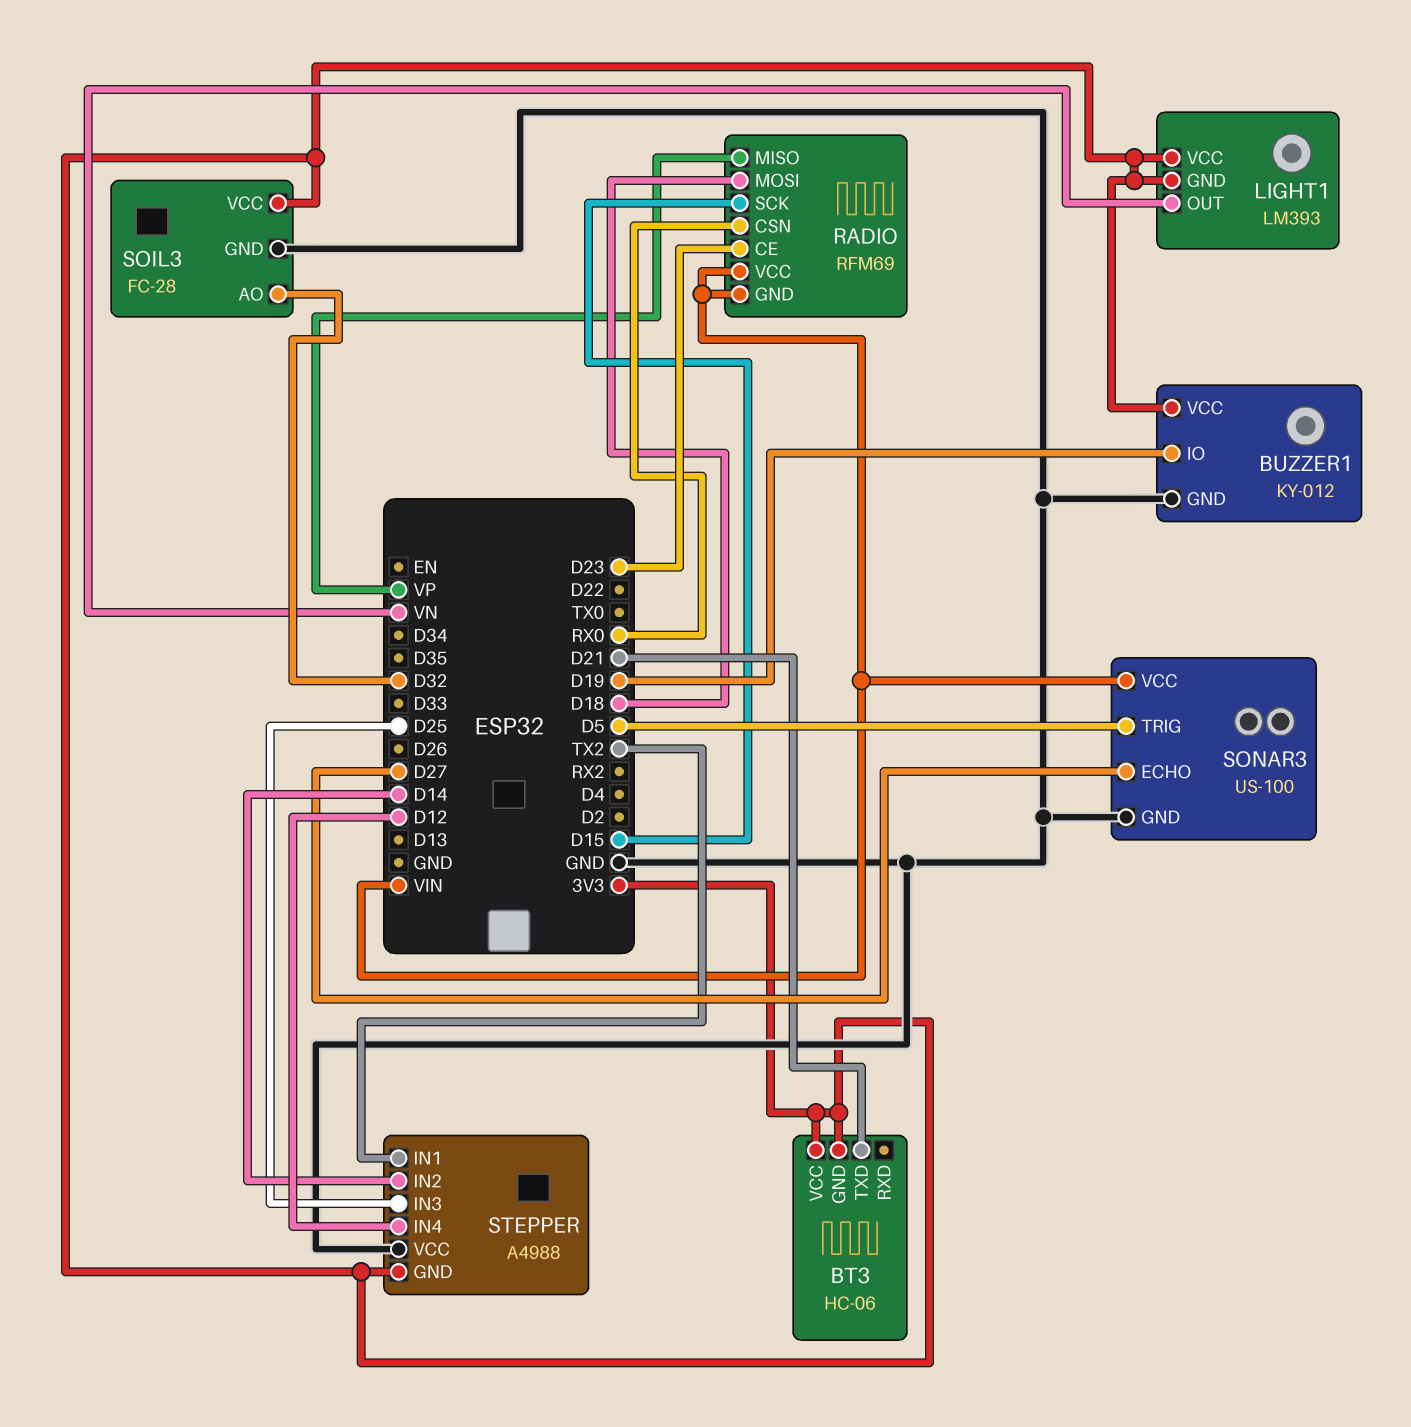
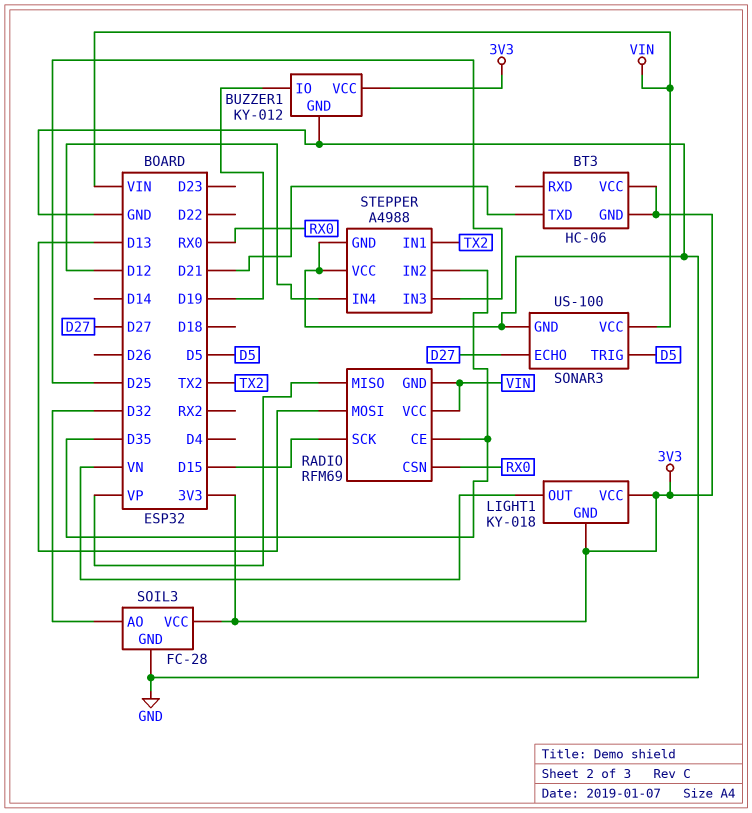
LIGHT1: LM393 -> KY-018
RADIO pin CE: D23 -> D35
RADIO pin MOSI: D18 -> D13
STEPPER pin GND: 3V3 -> GND
STEPPER pin IN2: D14 -> D35

